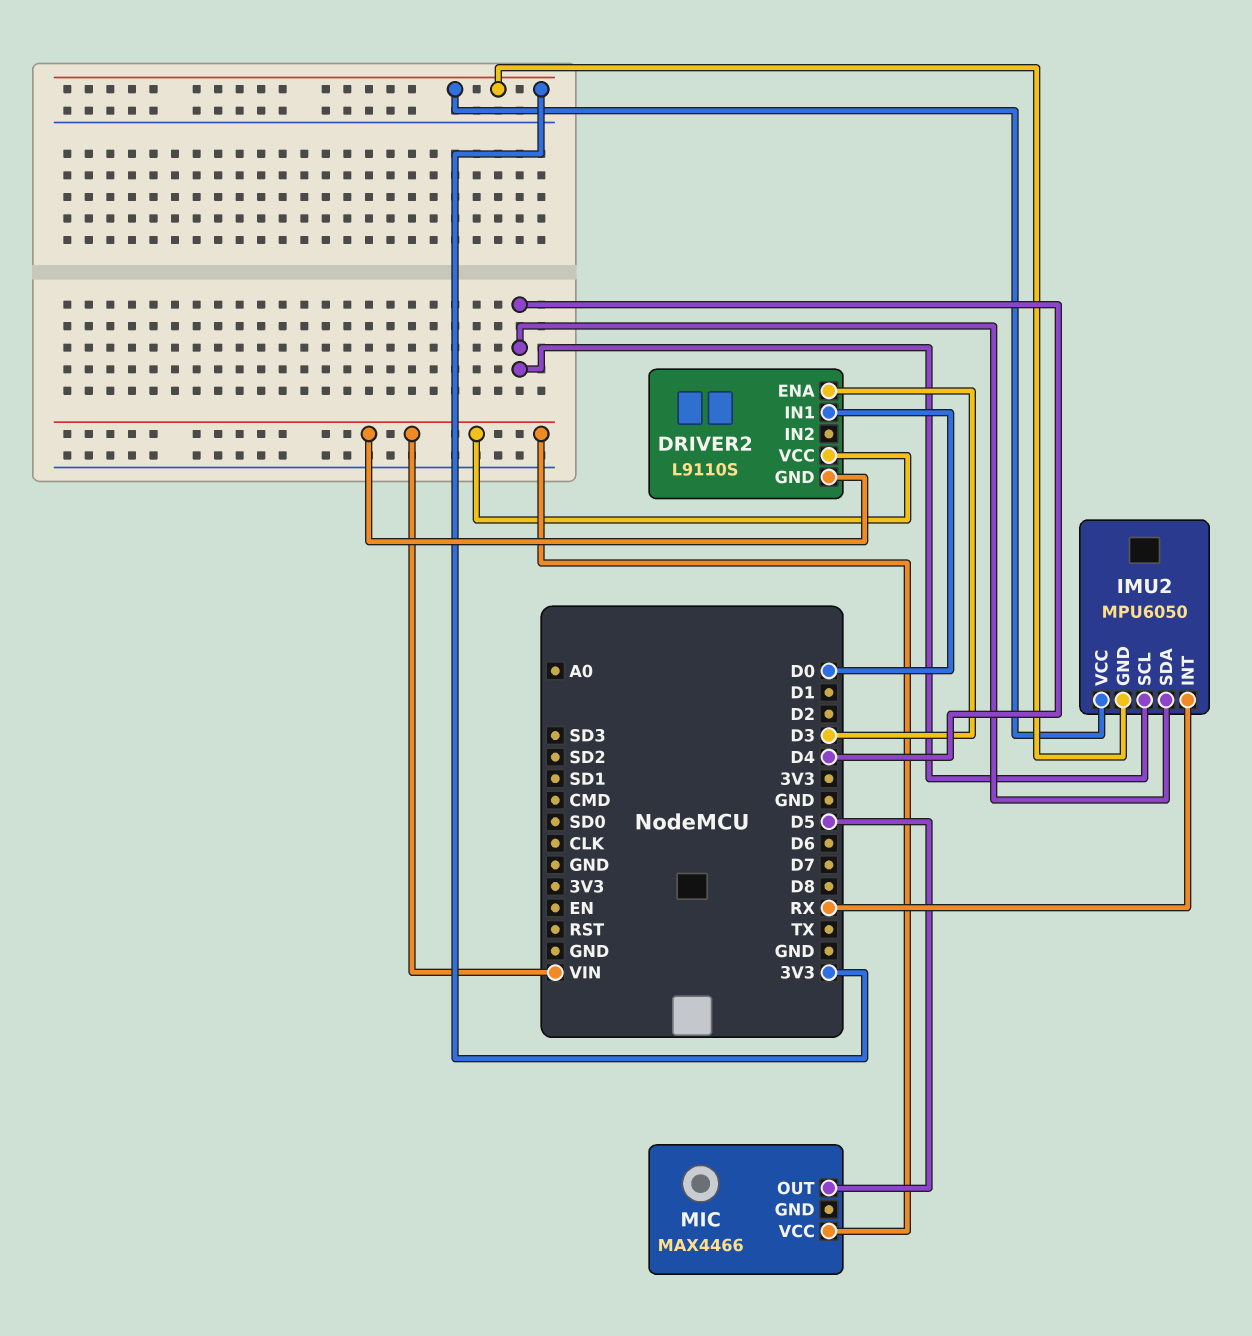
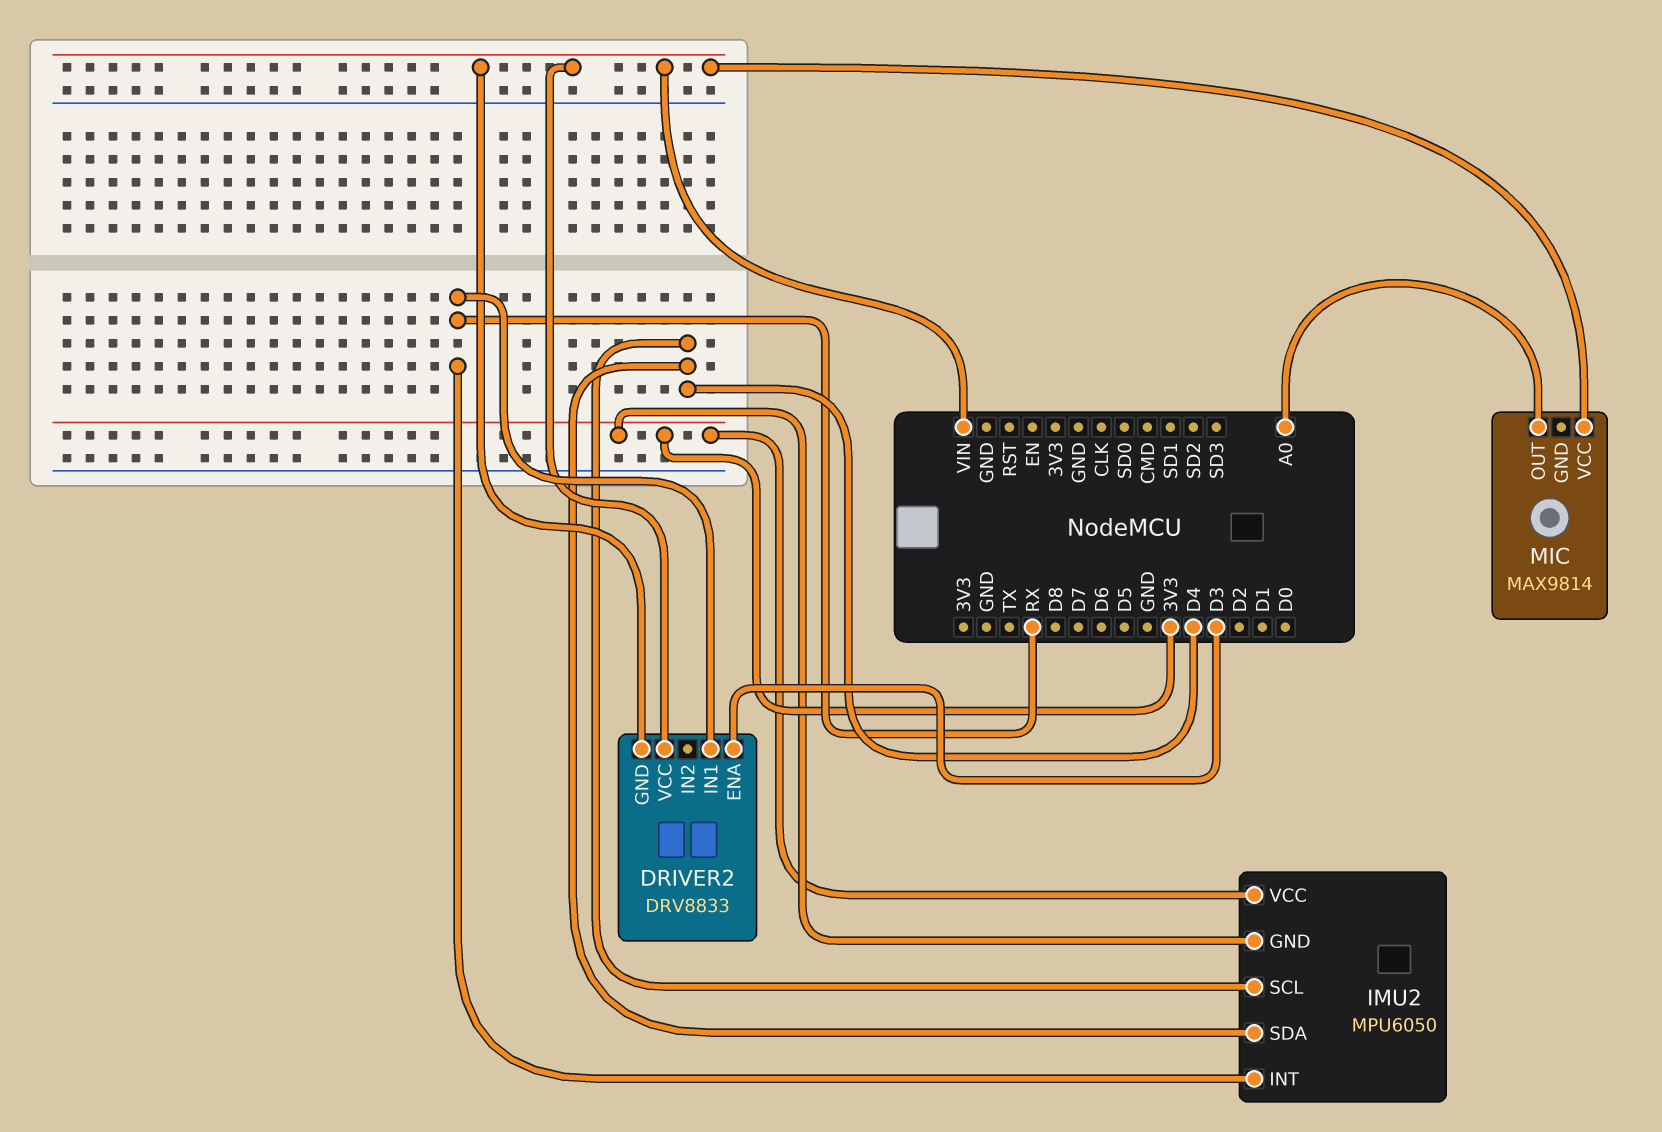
DRIVER2: L9110S -> DRV8833
DRIVER2 pin IN1: D0 -> RX
MIC: MAX4466 -> MAX9814
MIC pin OUT: D5 -> A0

